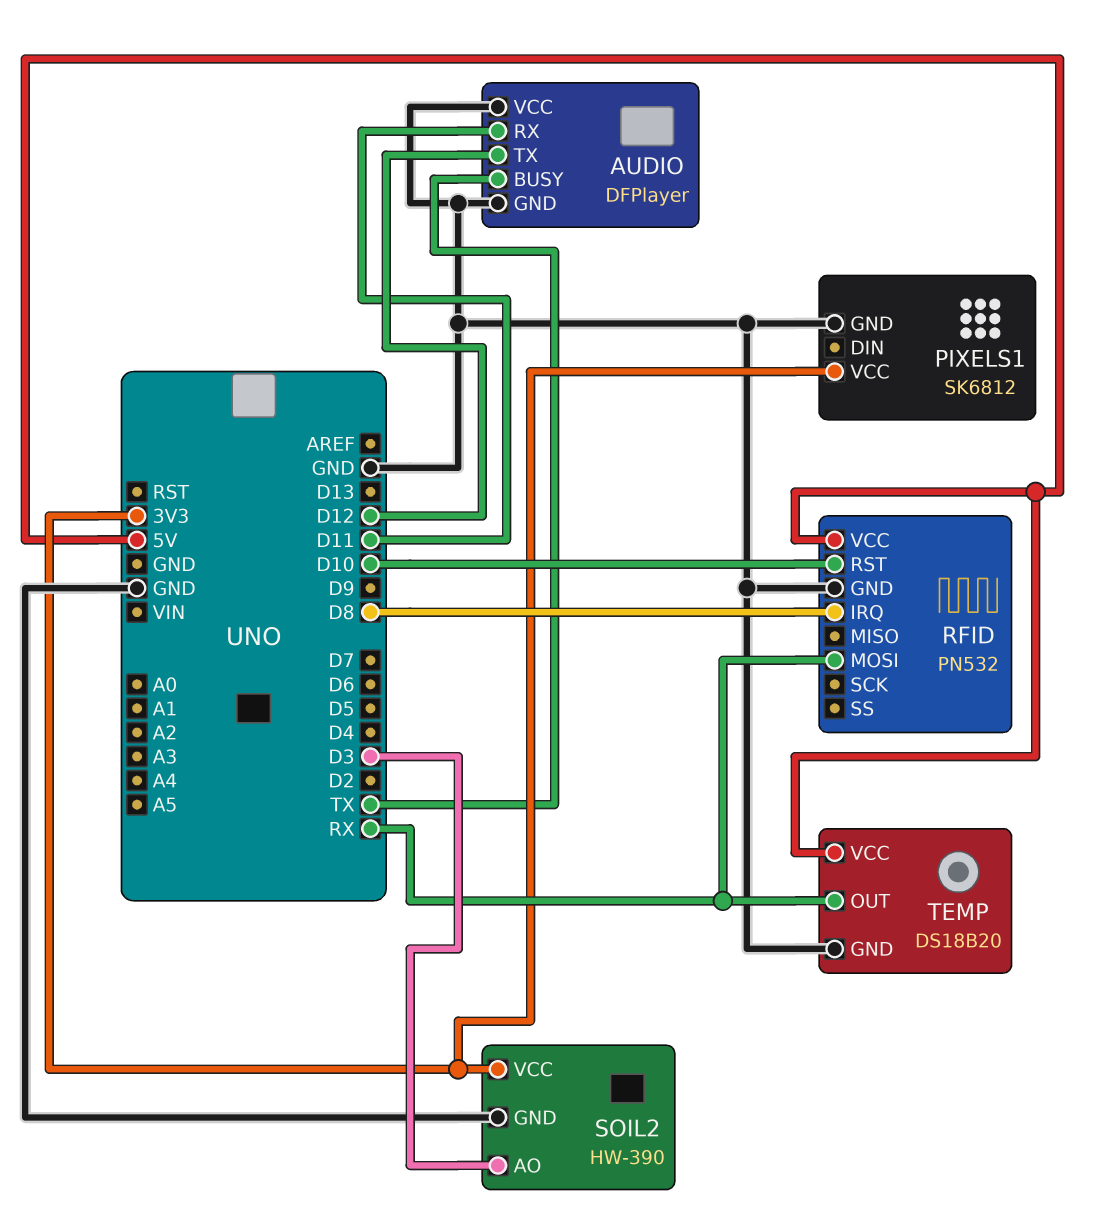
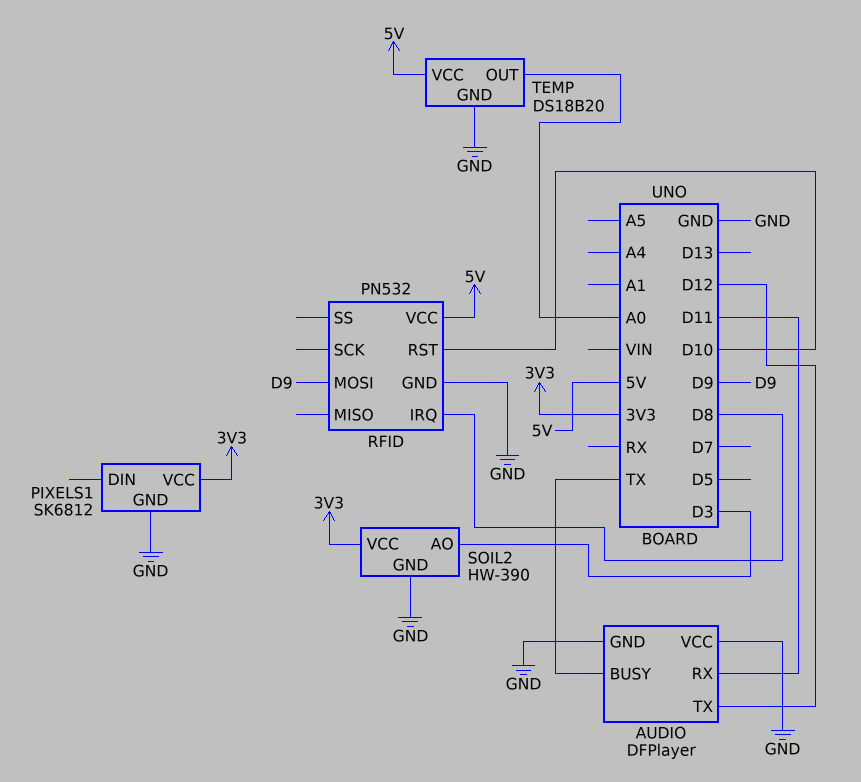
RFID pin MOSI: RX -> D9
TEMP pin OUT: RX -> A0

